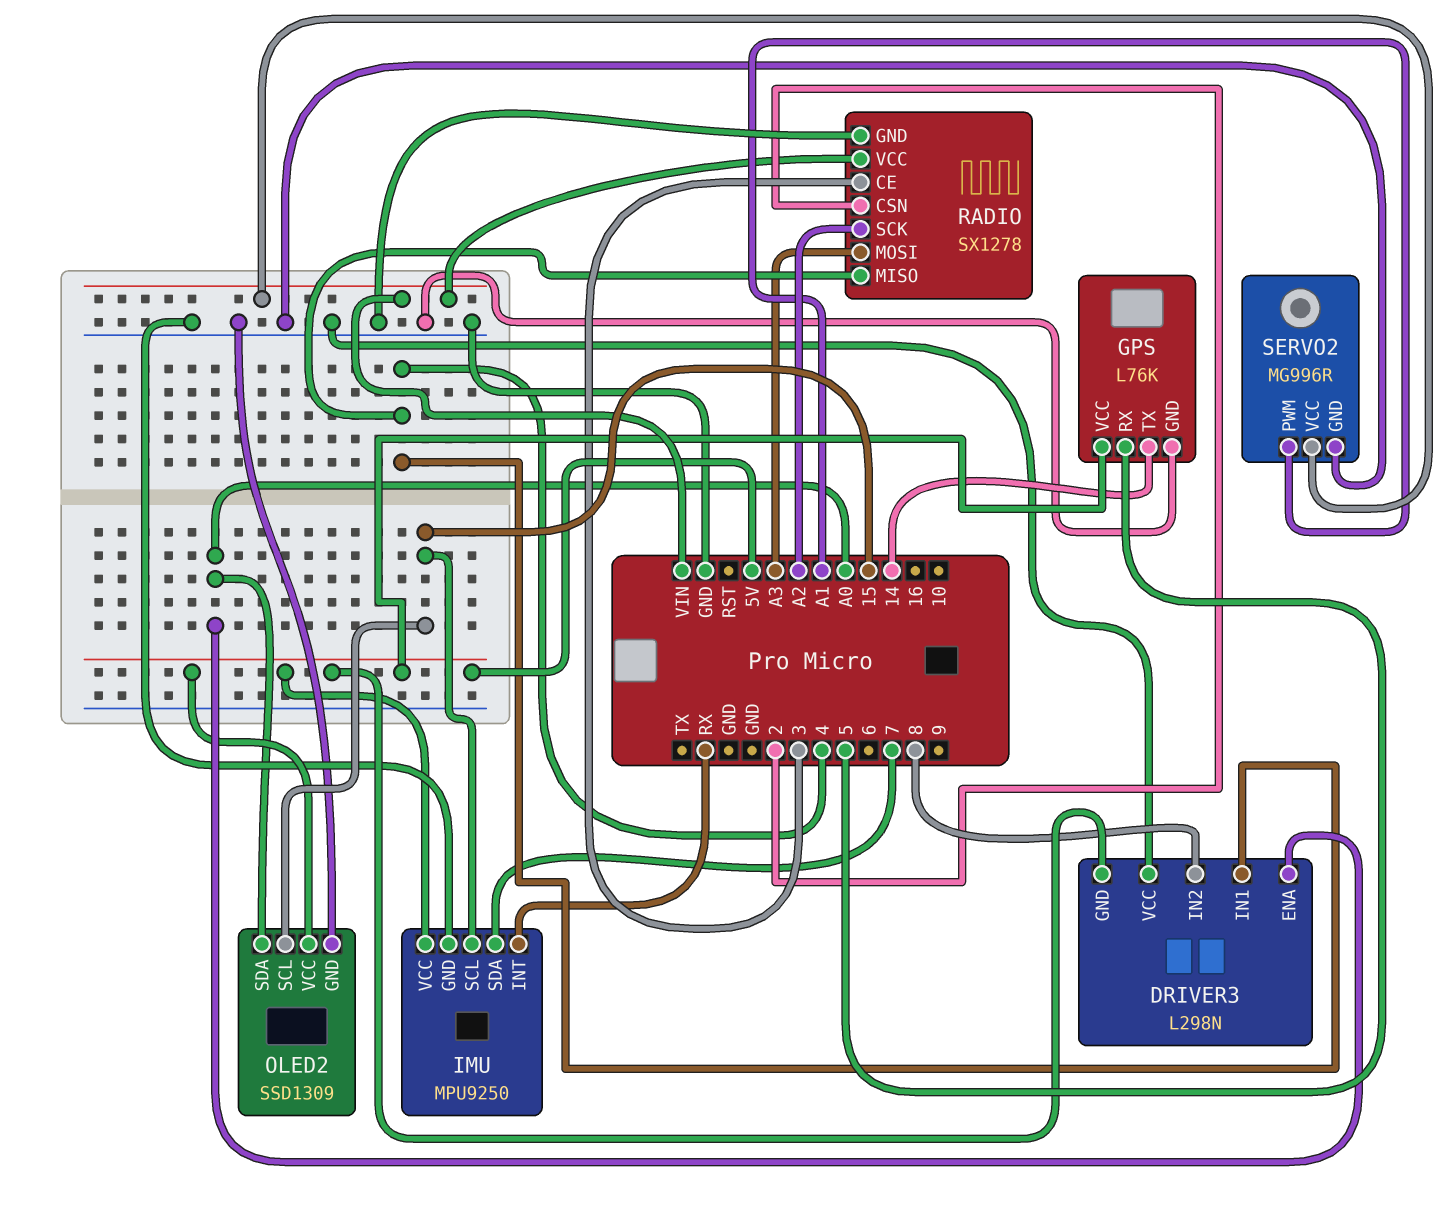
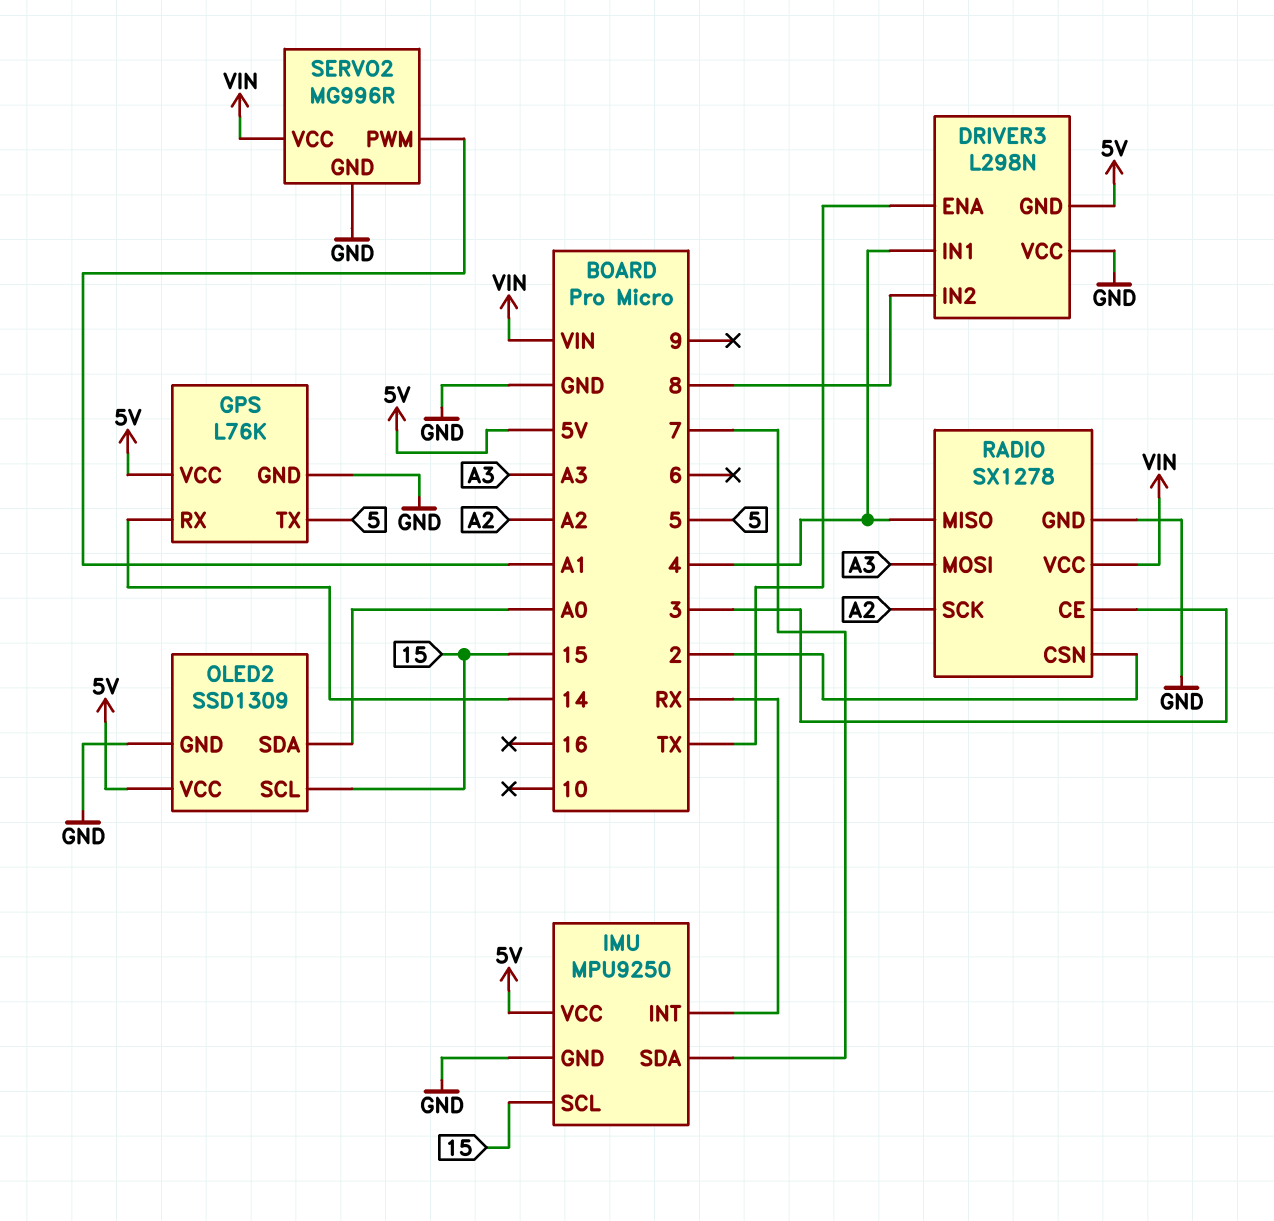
DRIVER3 pin ENA: A0 -> TX
GPS pin RX: 5 -> 14
GPS pin TX: 14 -> 5

